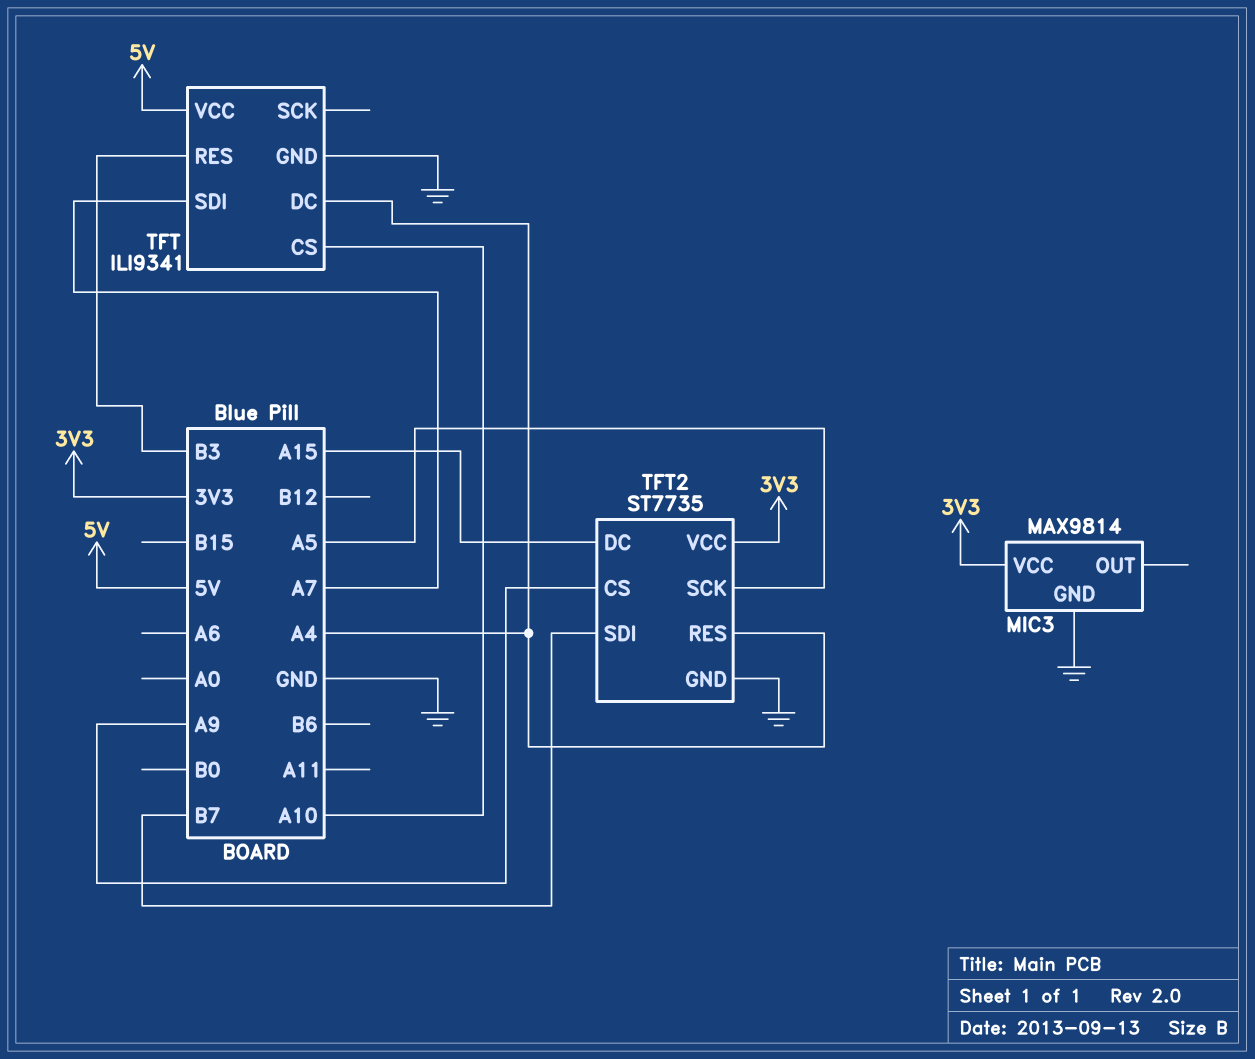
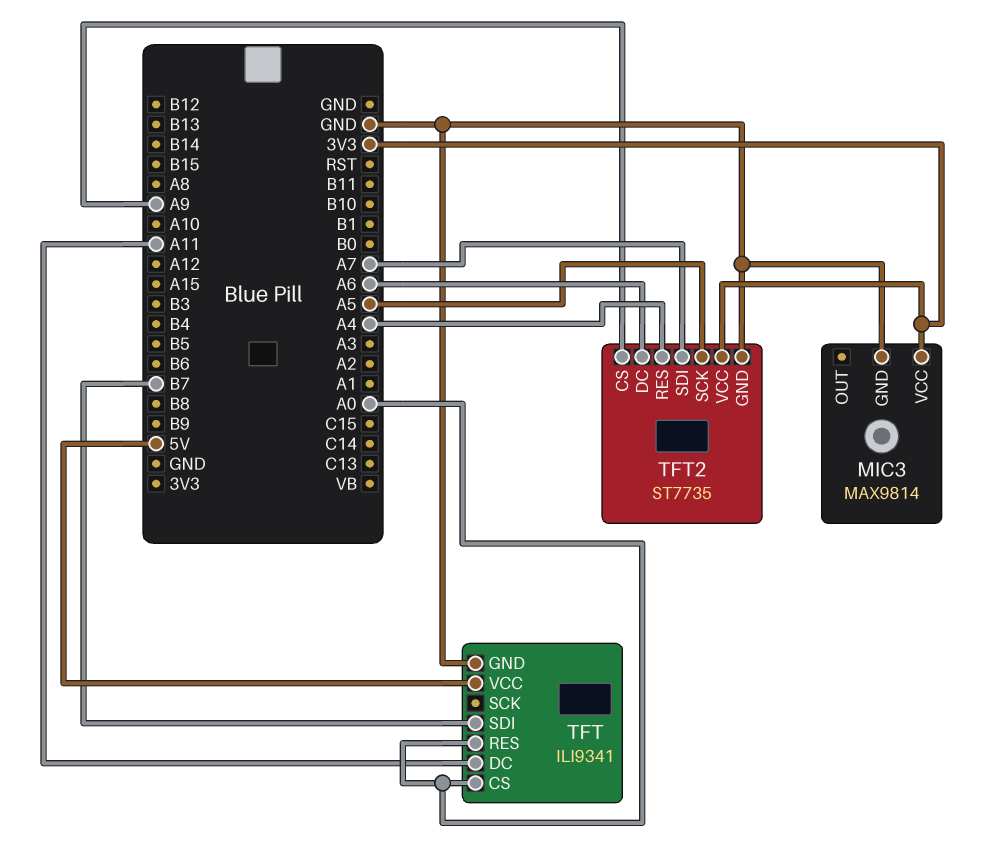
TFT pin CS: A10 -> A0
TFT pin DC: A4 -> A11
TFT pin RES: B3 -> A0
TFT pin SDI: A7 -> B7
TFT2 pin DC: A15 -> A6
TFT2 pin SDI: B7 -> A7

